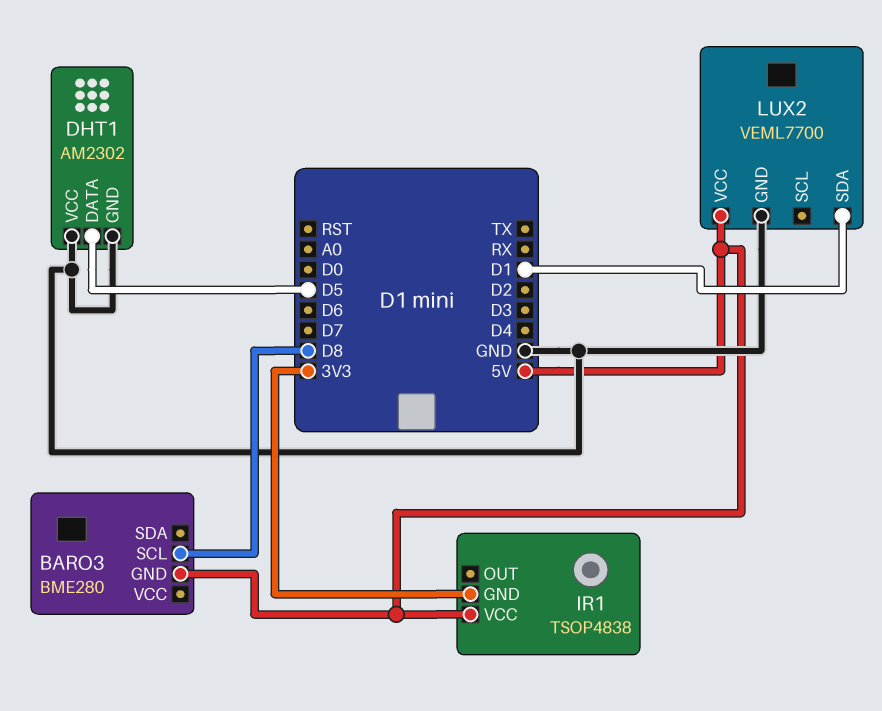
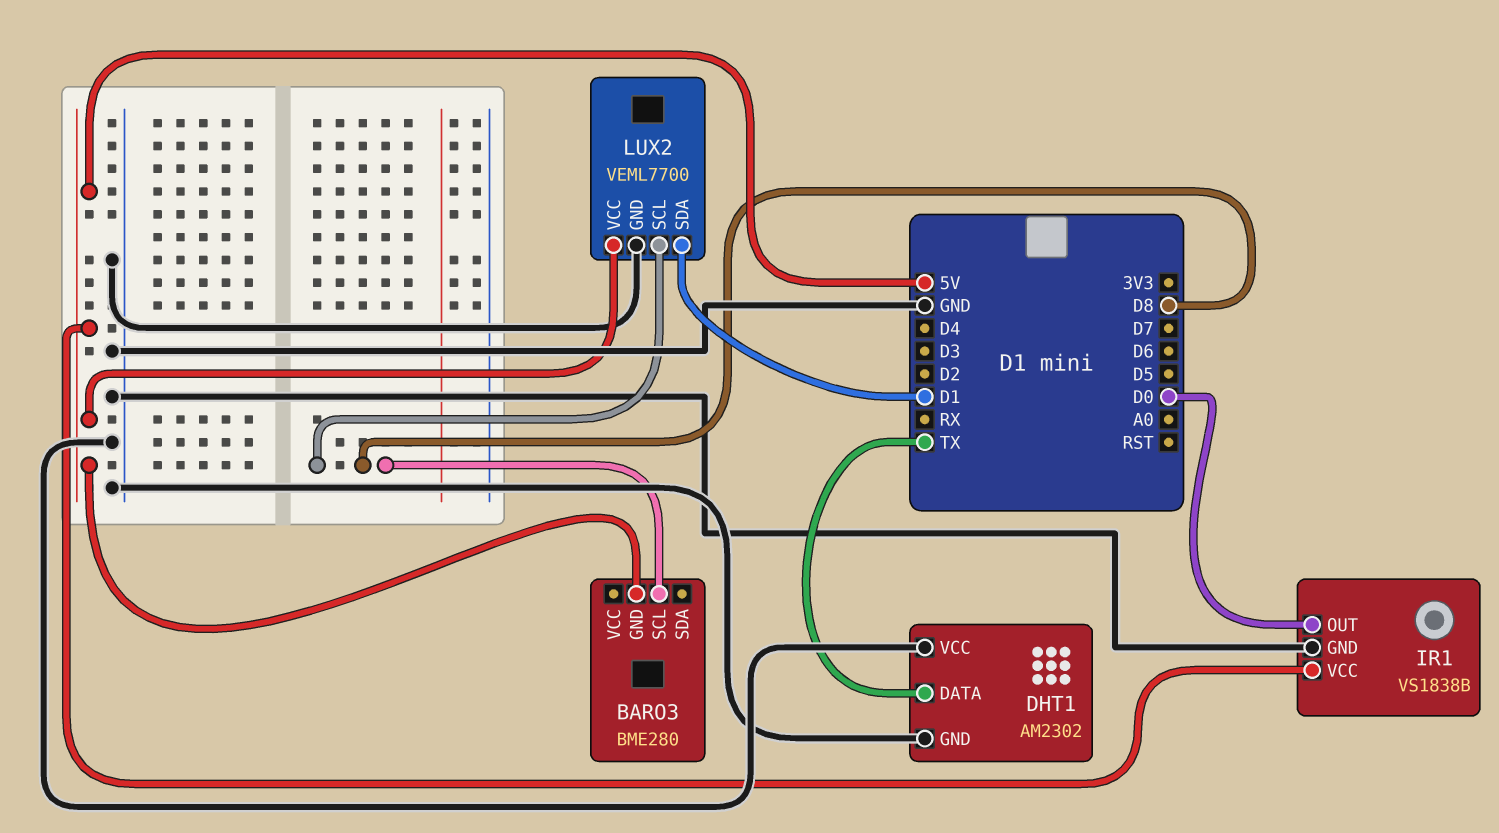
DHT1 pin DATA: D5 -> TX
IR1: TSOP4838 -> VS1838B
IR1 pin GND: 3V3 -> GND
IR1 pin OUT: none -> D0
LUX2 pin SCL: none -> D8

